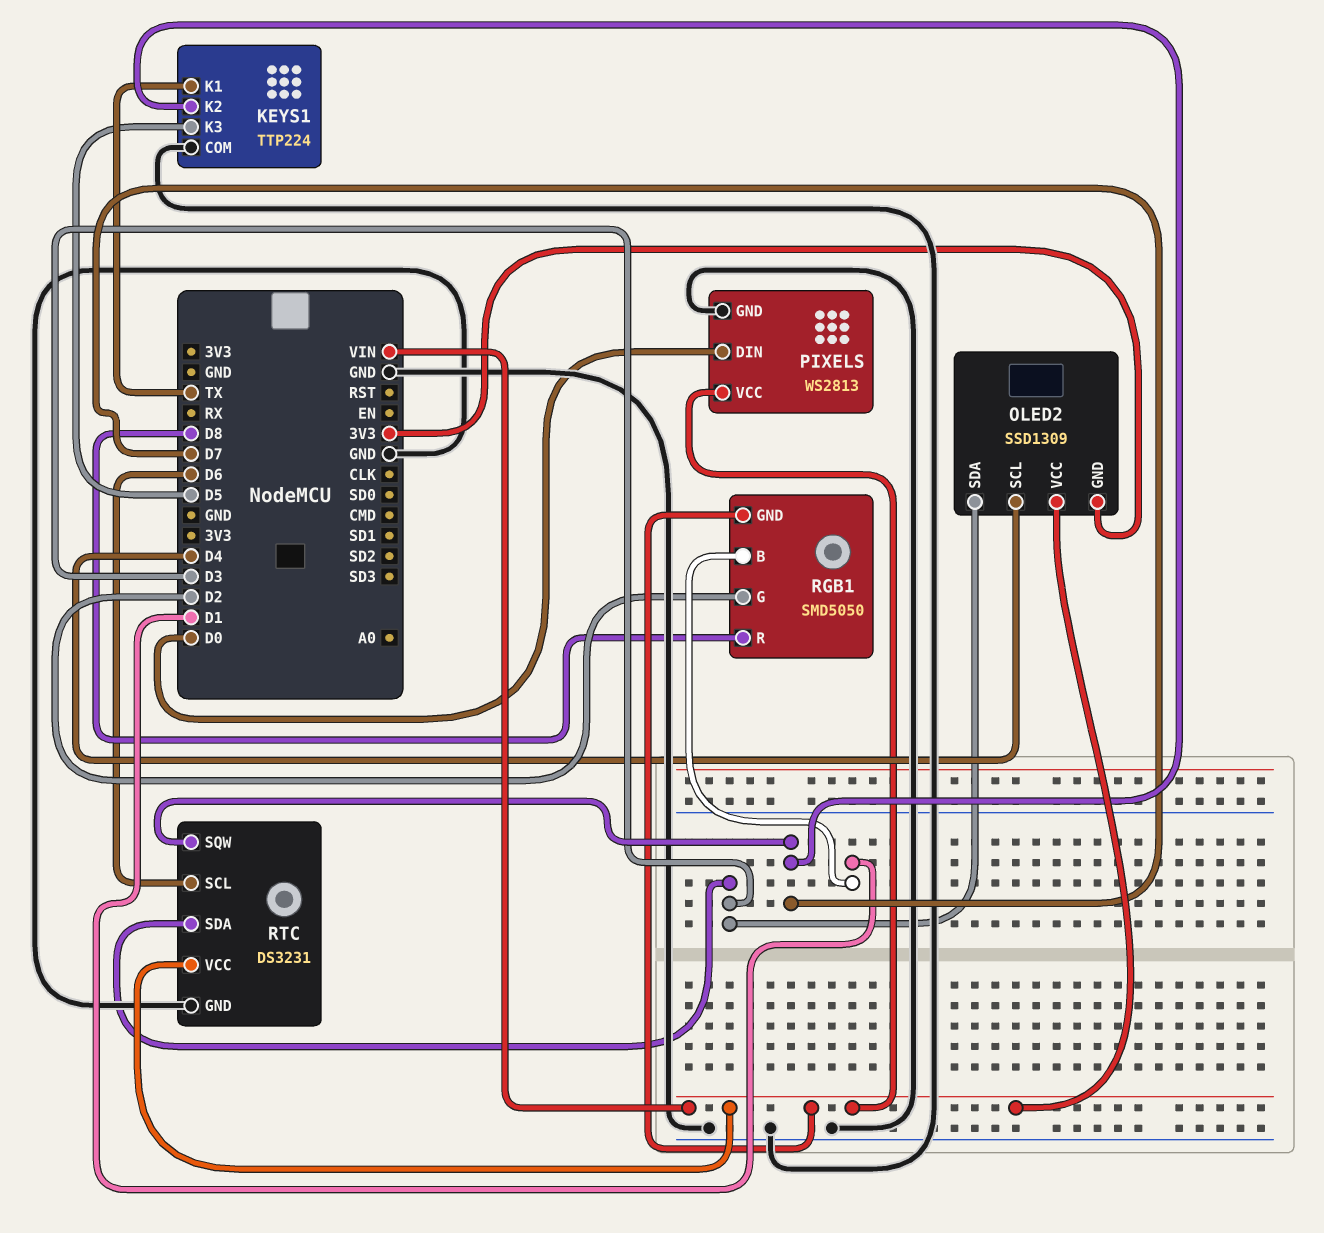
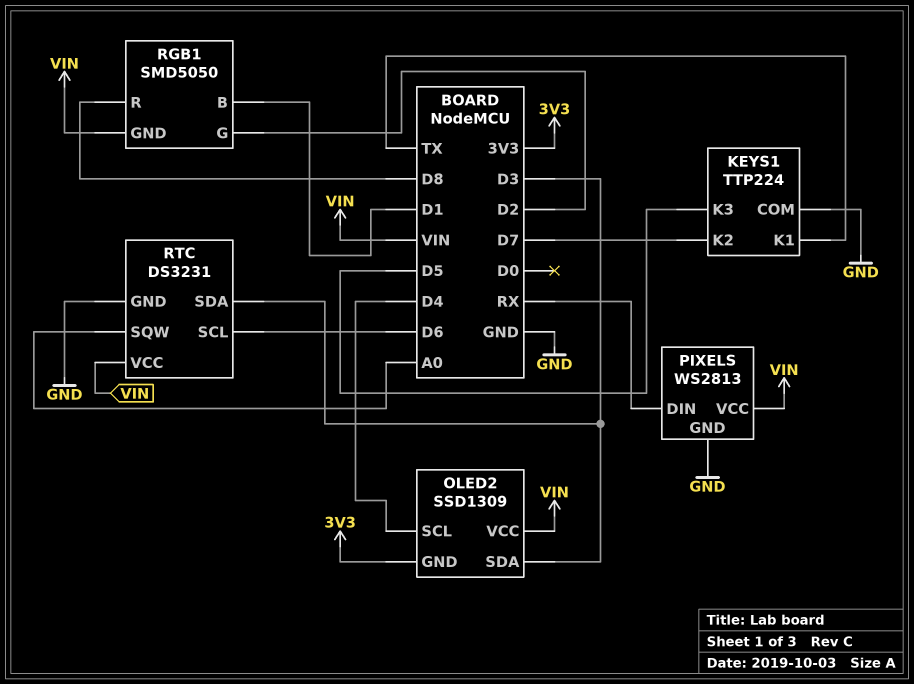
PIXELS pin DIN: D0 -> RX
RTC pin SQW: D7 -> A0

